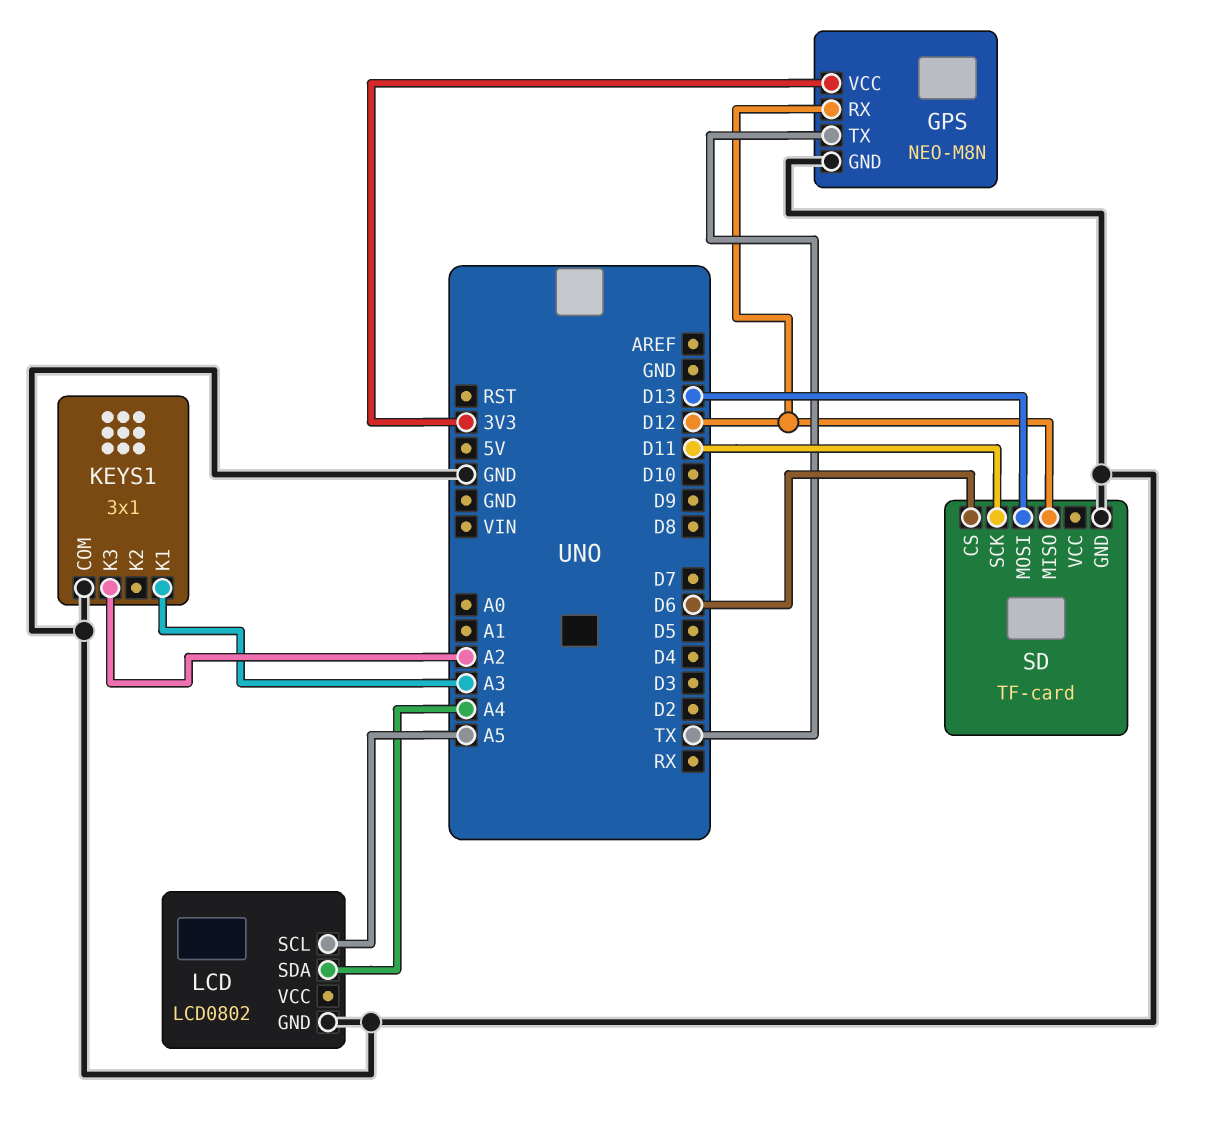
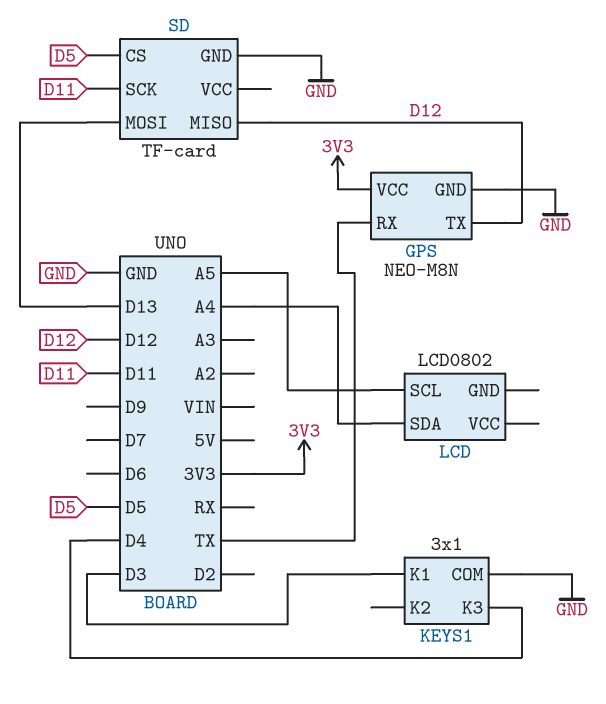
GPS pin RX: D12 -> TX
GPS pin TX: TX -> D12
KEYS1 pin K1: A3 -> D3
KEYS1 pin K3: A2 -> D4
LCD pin GND: GND -> none
SD pin CS: D6 -> D5

